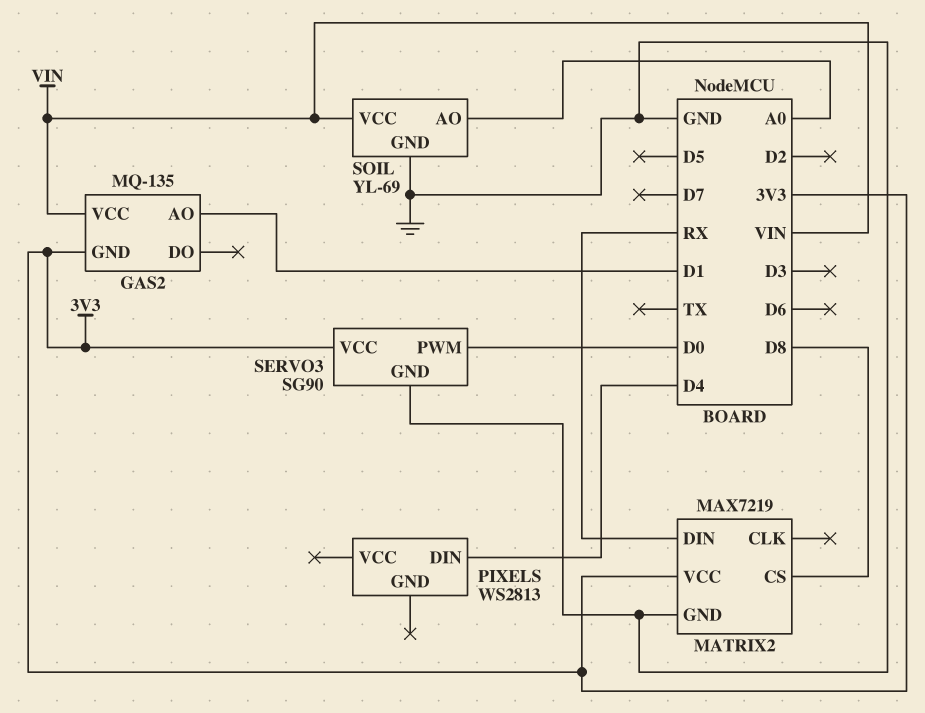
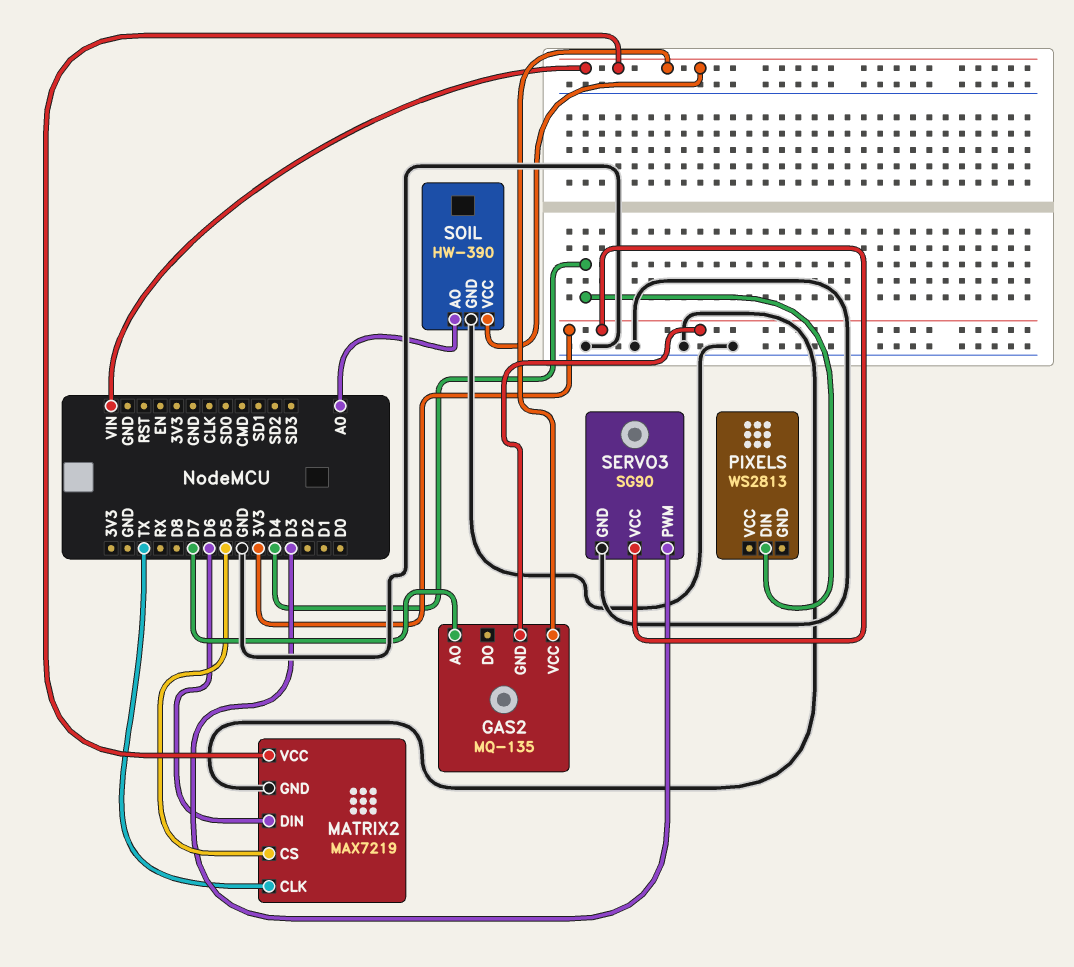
GAS2 pin AO: D1 -> D7
MATRIX2 pin CLK: none -> TX
MATRIX2 pin CS: D8 -> D5
MATRIX2 pin DIN: RX -> D6
MATRIX2 pin VCC: 3V3 -> VIN
SERVO3 pin PWM: D0 -> D3
SOIL: YL-69 -> HW-390

